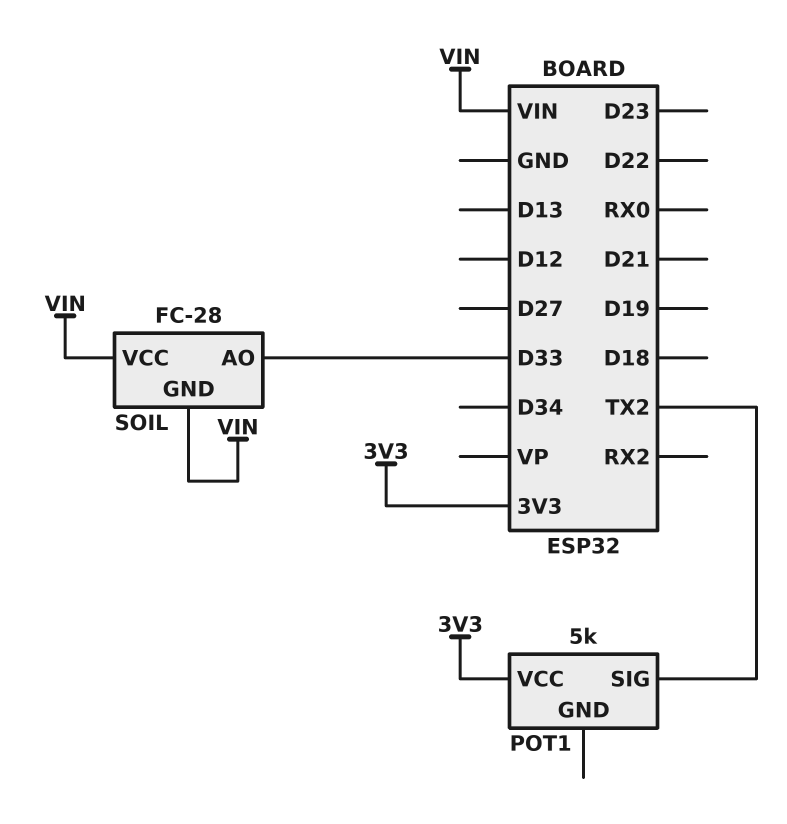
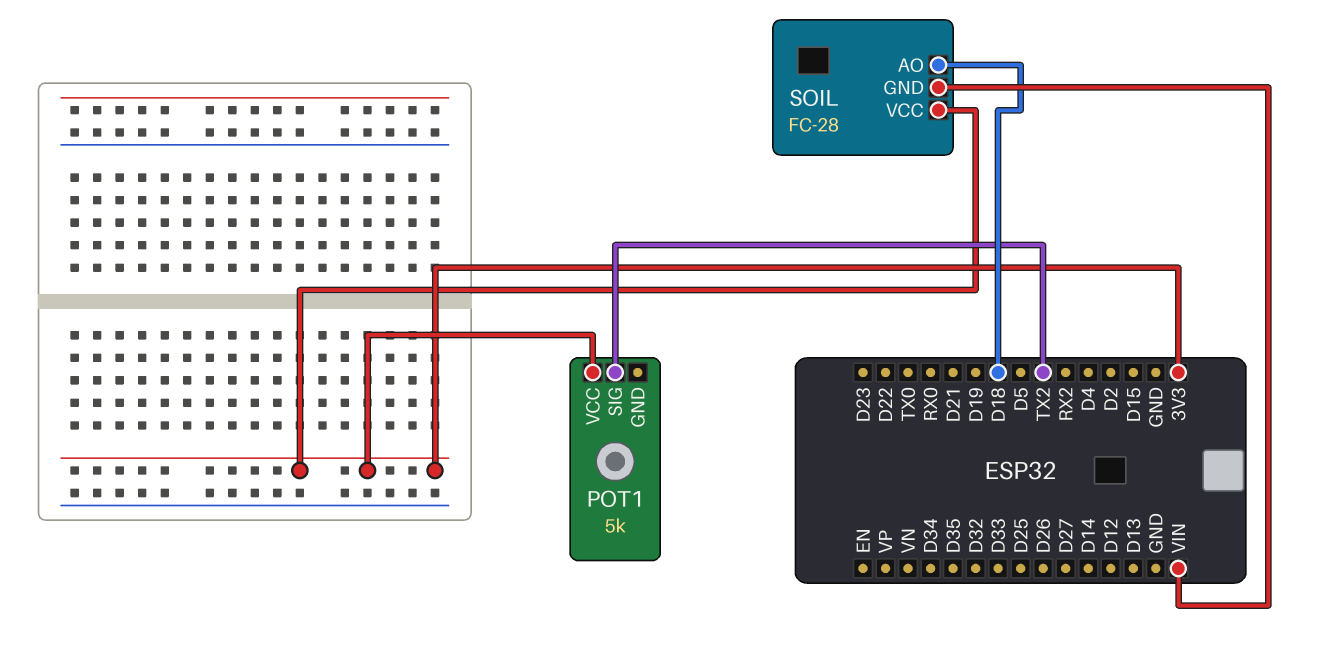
SOIL pin AO: D33 -> D18
SOIL pin VCC: VIN -> 3V3

